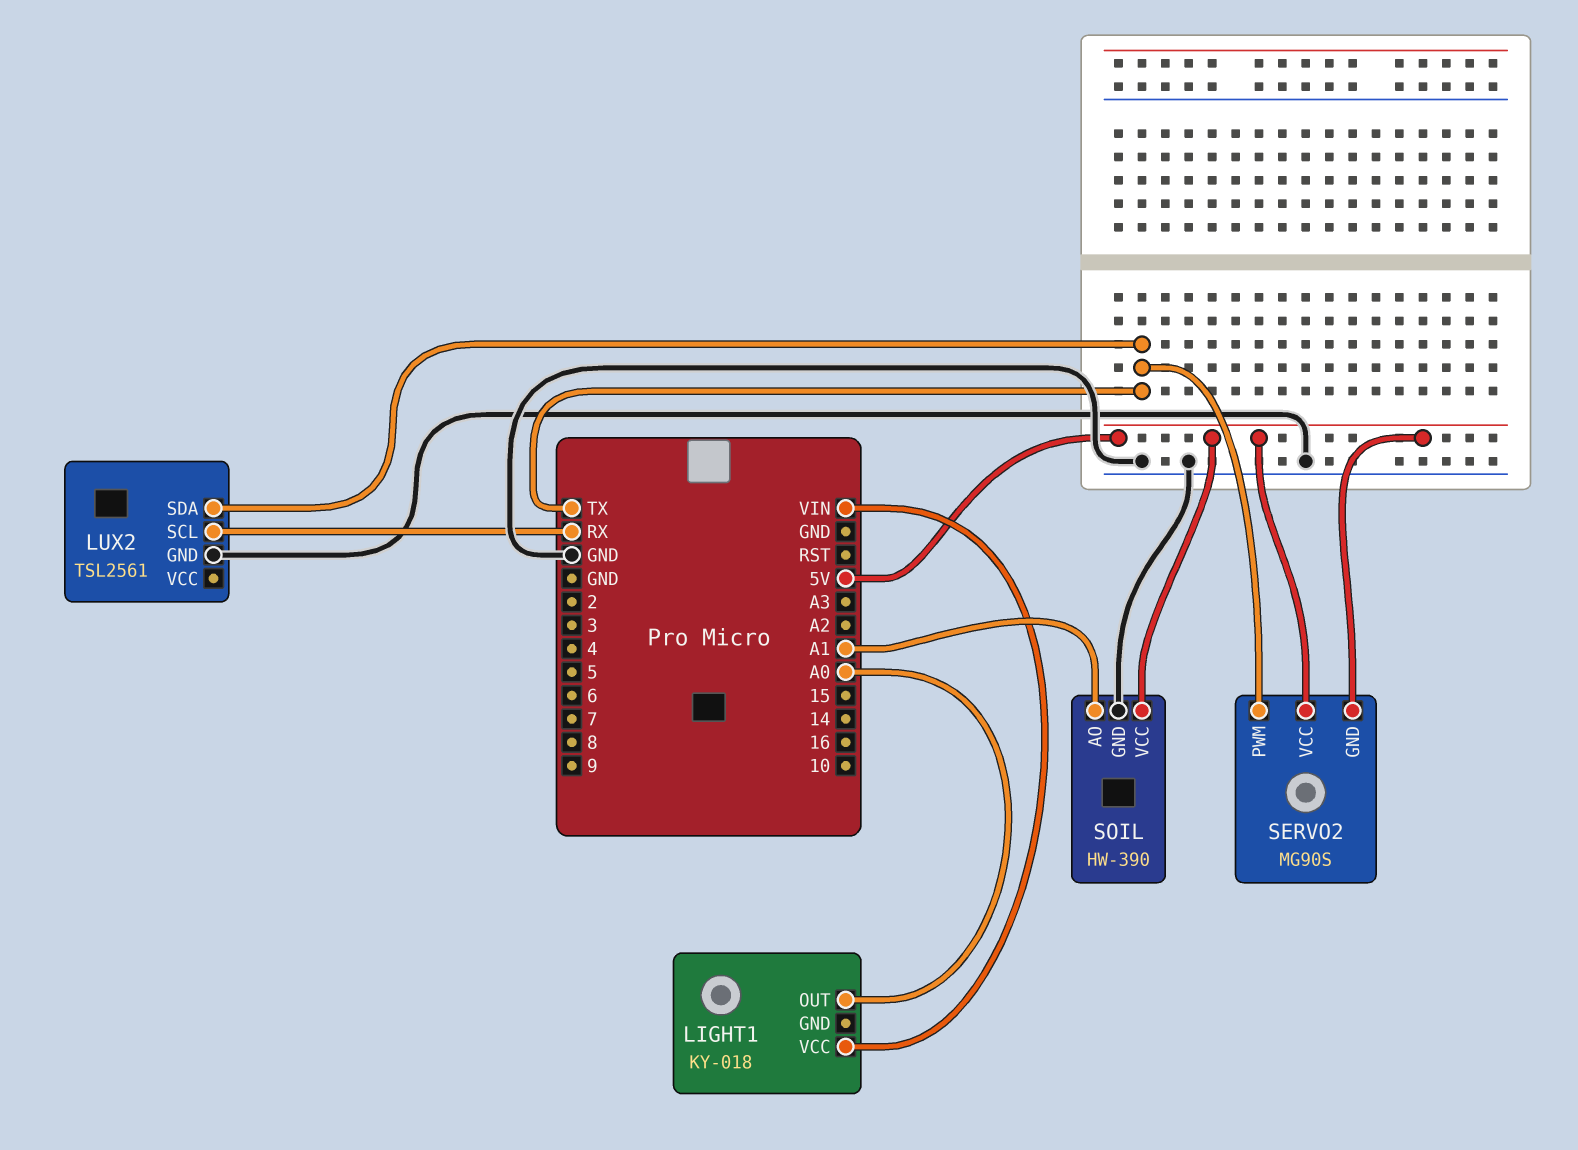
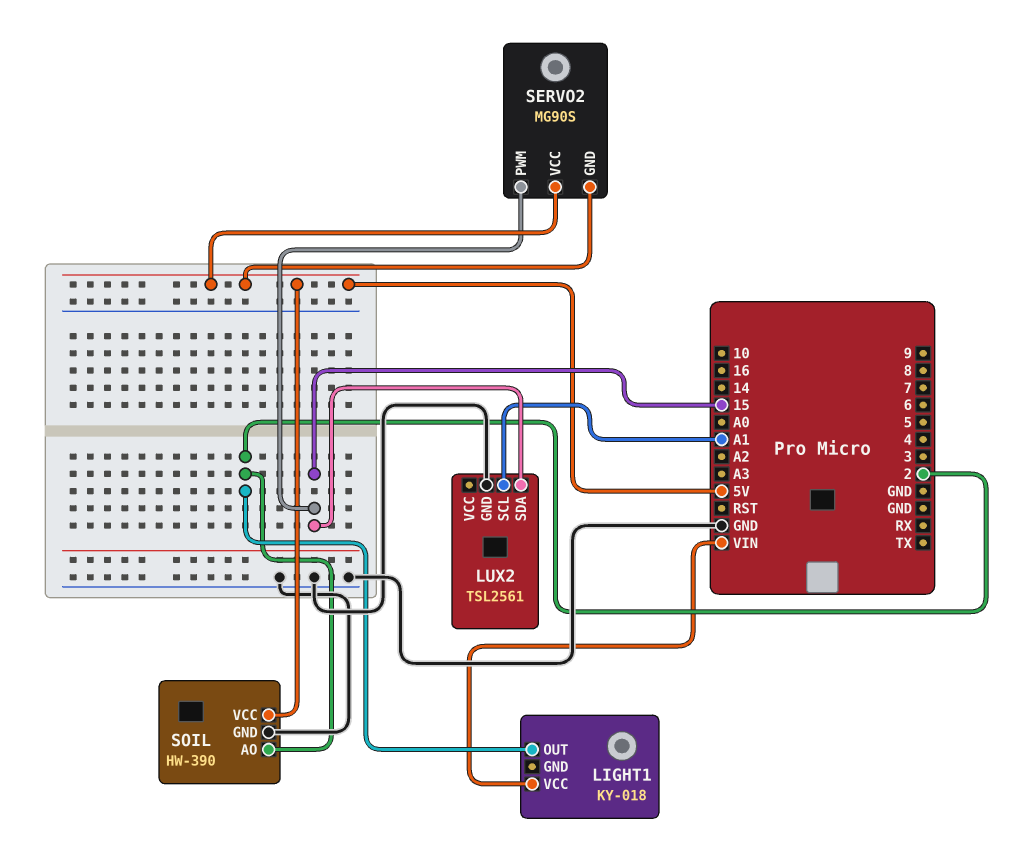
LIGHT1 pin OUT: A0 -> 2
LUX2 pin SCL: RX -> A1
LUX2 pin SDA: TX -> 15
SERVO2 pin PWM: TX -> 15
SOIL pin AO: A1 -> 2

